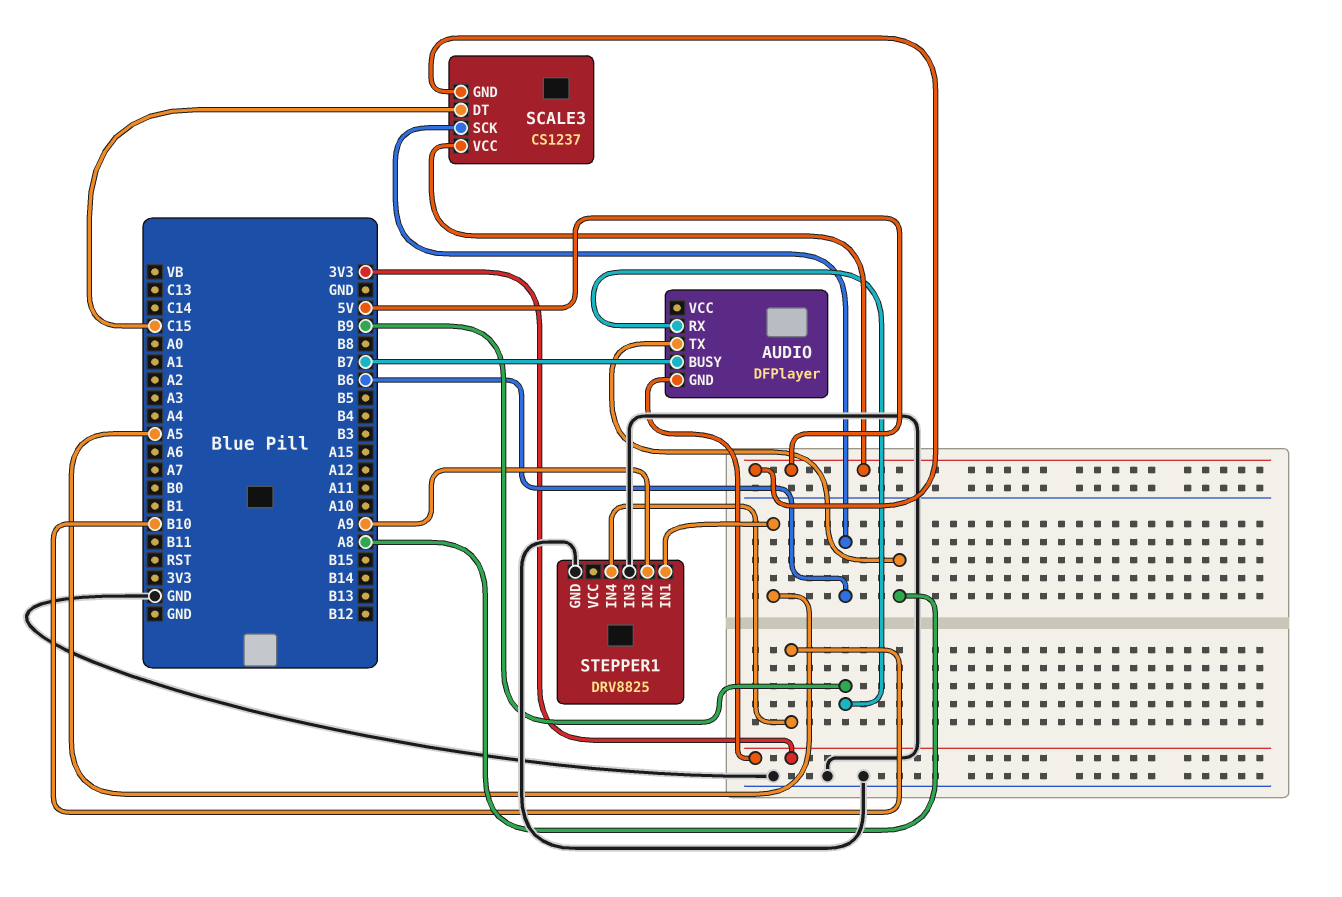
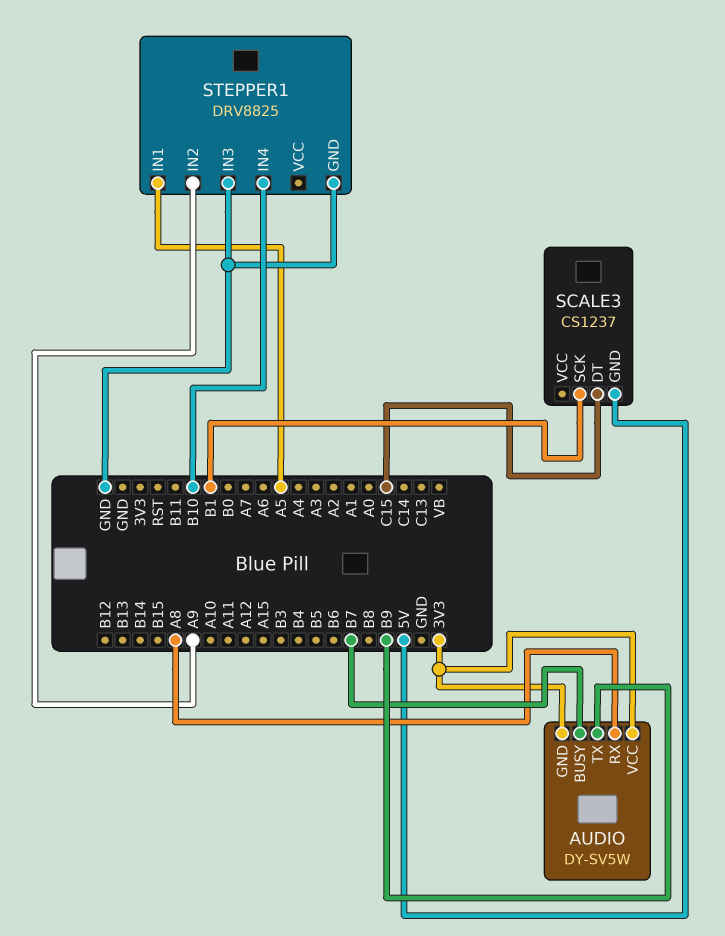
AUDIO: DFPlayer -> DY-SV5W
AUDIO pin RX: B9 -> A8
AUDIO pin TX: A8 -> B9
AUDIO pin VCC: none -> 3V3
SCALE3 pin SCK: B6 -> B1
SCALE3 pin VCC: 5V -> none

